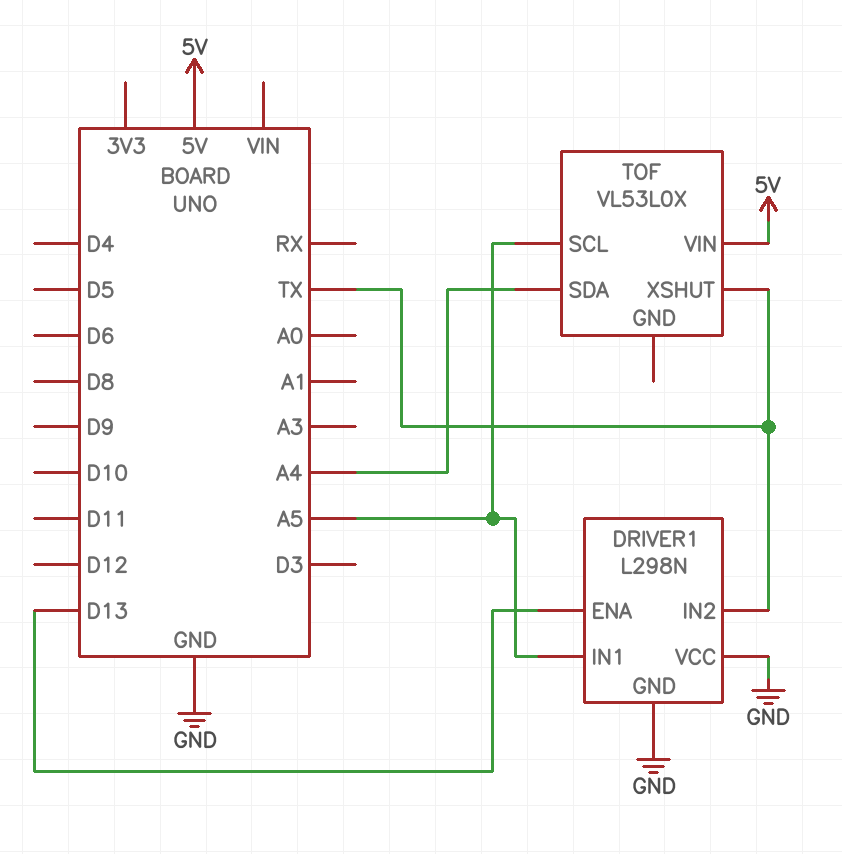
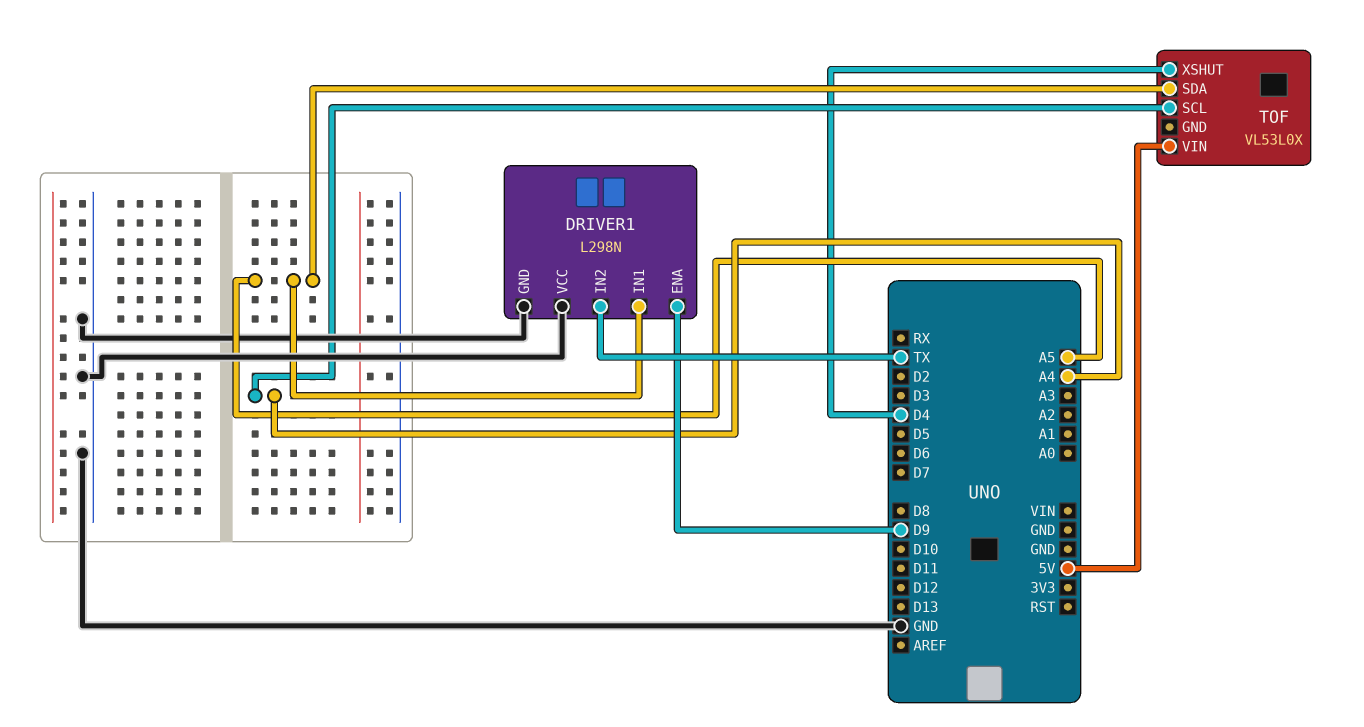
DRIVER1 pin ENA: D13 -> D9
TOF pin SCL: A5 -> A4
TOF pin SDA: A4 -> A5
TOF pin XSHUT: TX -> D4

